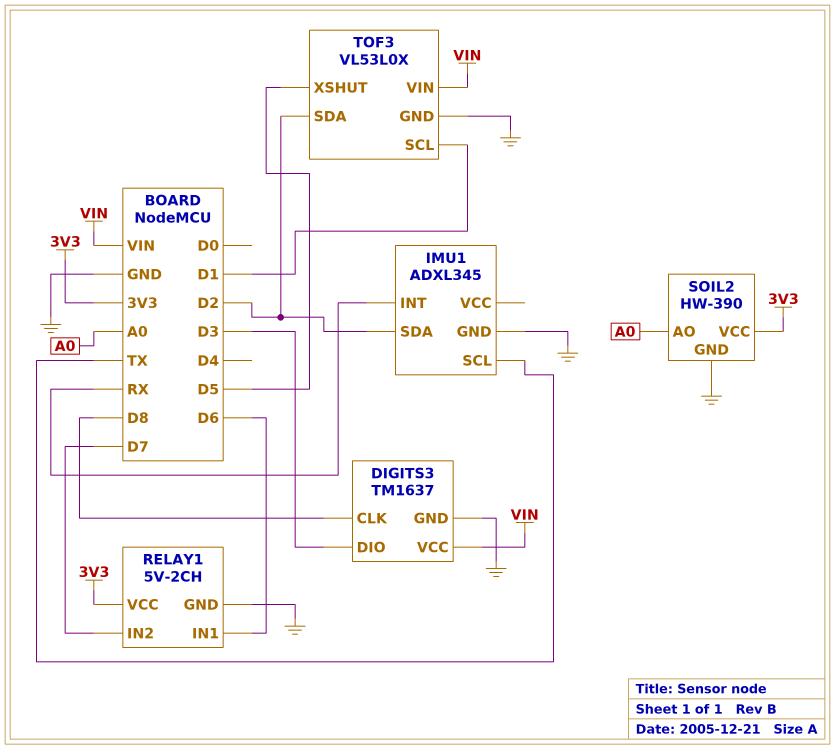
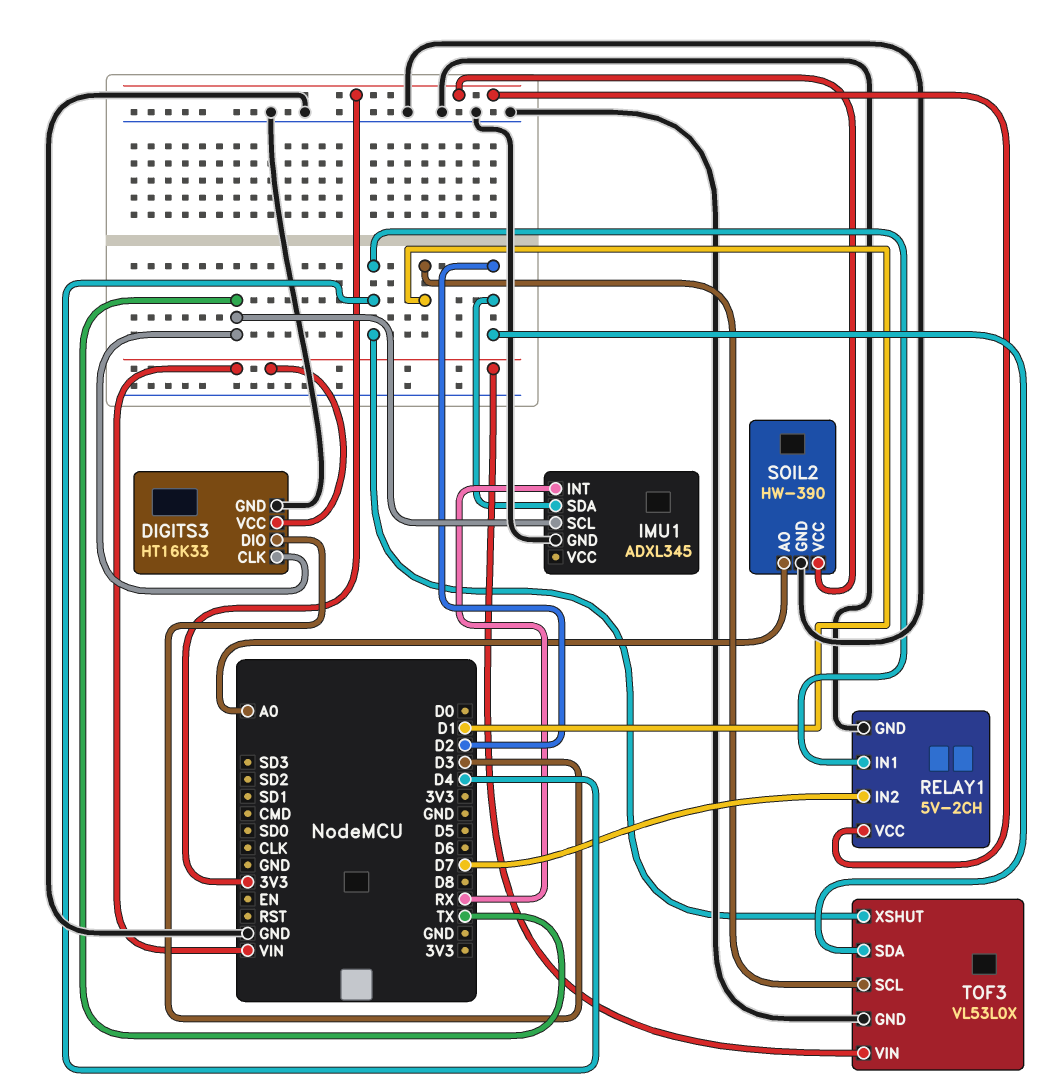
DIGITS3: TM1637 -> HT16K33
DIGITS3 pin CLK: D8 -> TX
RELAY1 pin IN1: D6 -> D4
TOF3 pin XSHUT: D5 -> D4

